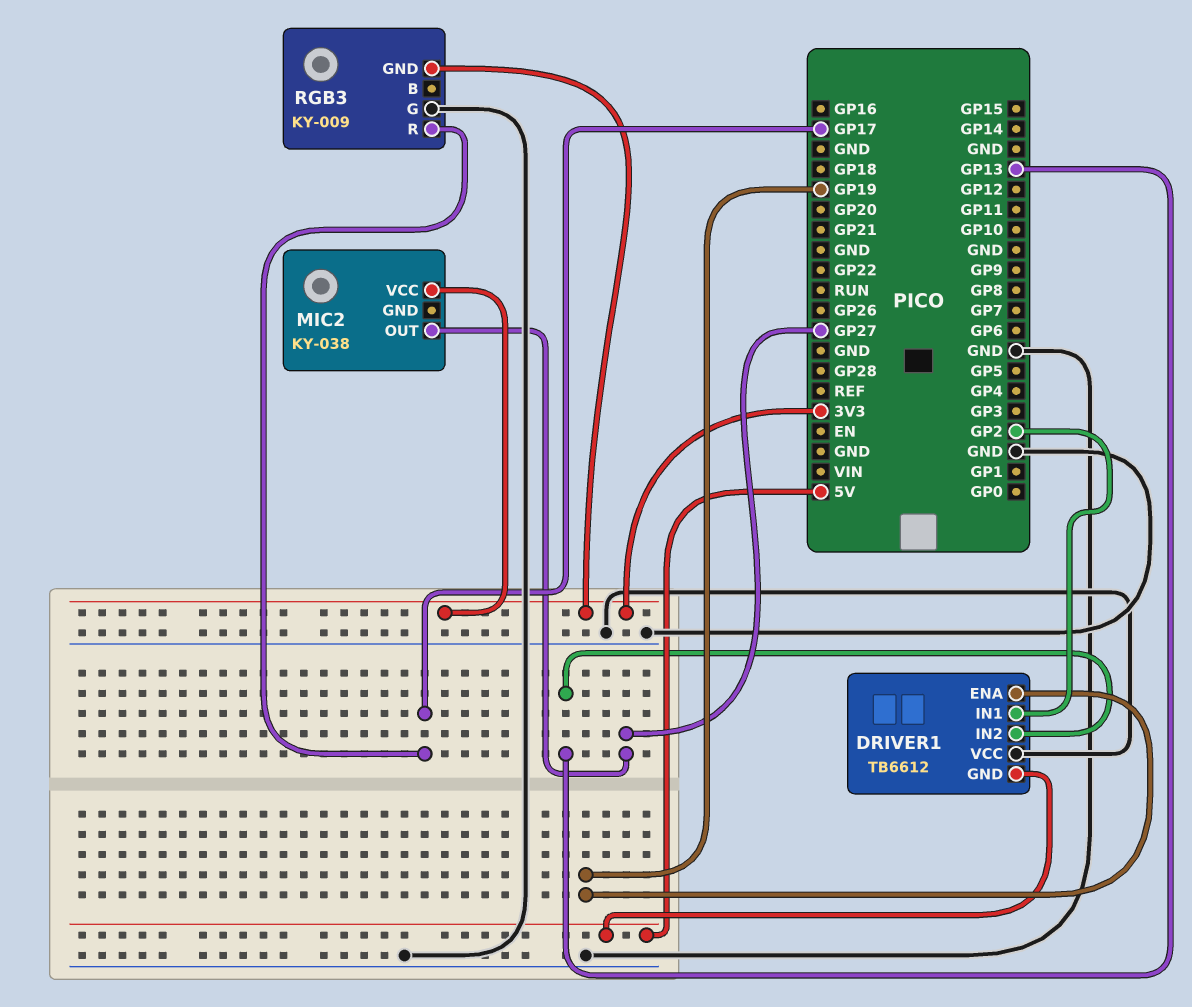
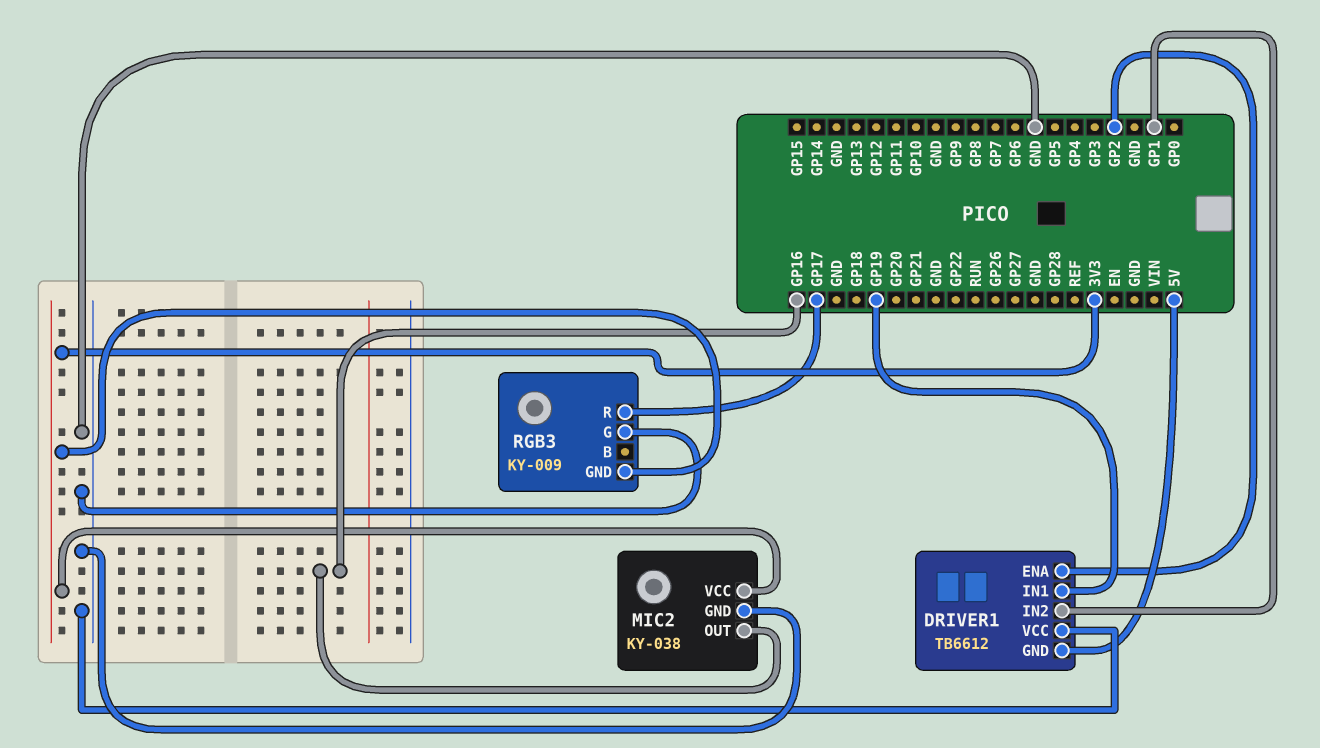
DRIVER1 pin ENA: GP19 -> GP2
DRIVER1 pin IN1: GP2 -> GP19
DRIVER1 pin IN2: GP13 -> GP1
MIC2 pin GND: none -> GND
MIC2 pin OUT: GP27 -> GP16

